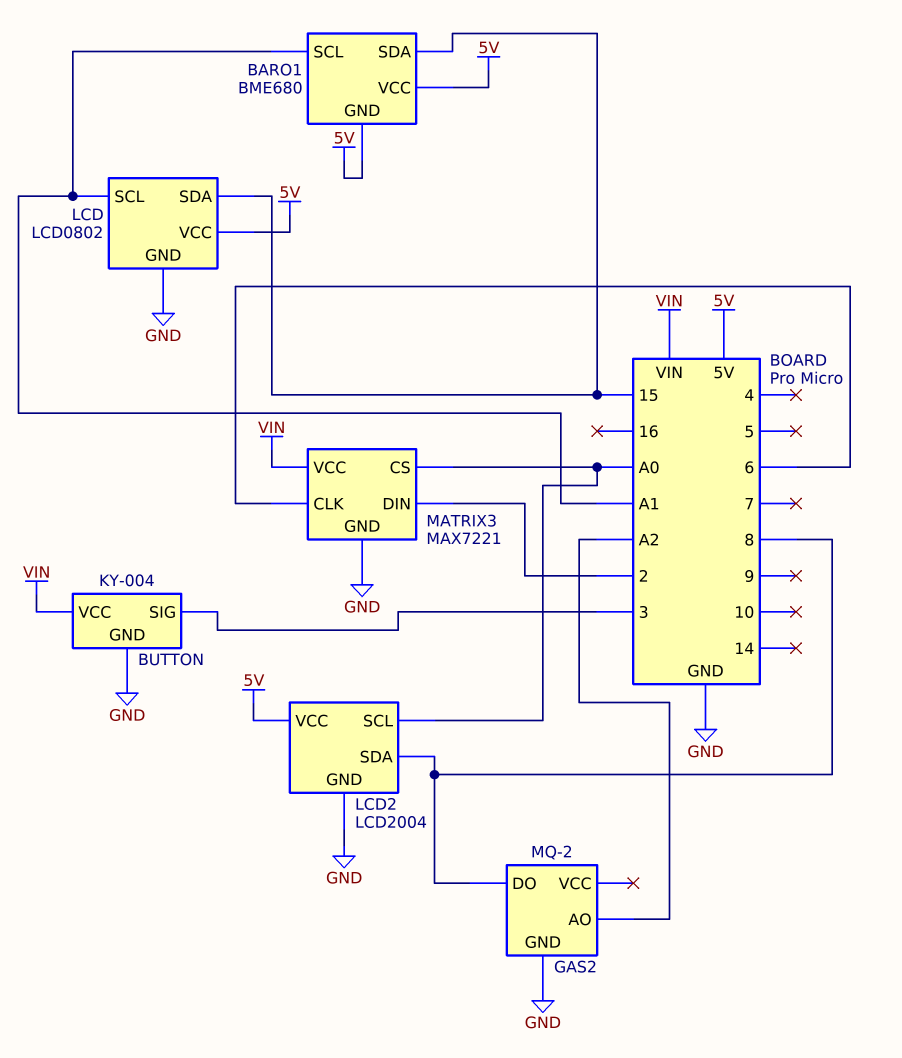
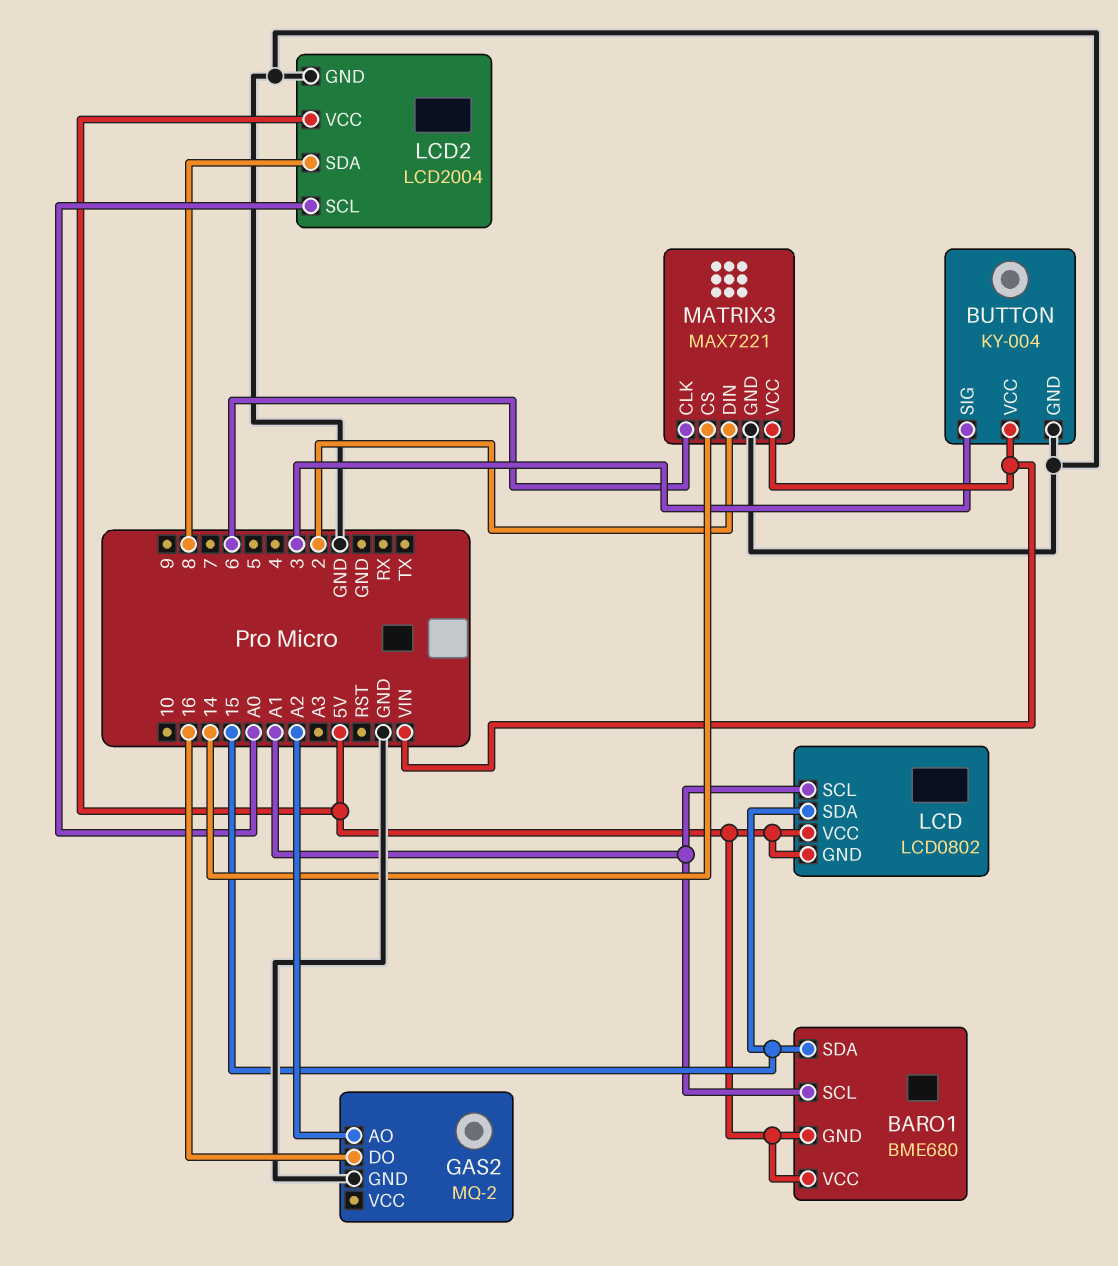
GAS2 pin DO: 8 -> 16
LCD pin GND: GND -> 5V
MATRIX3 pin CS: A0 -> 14

